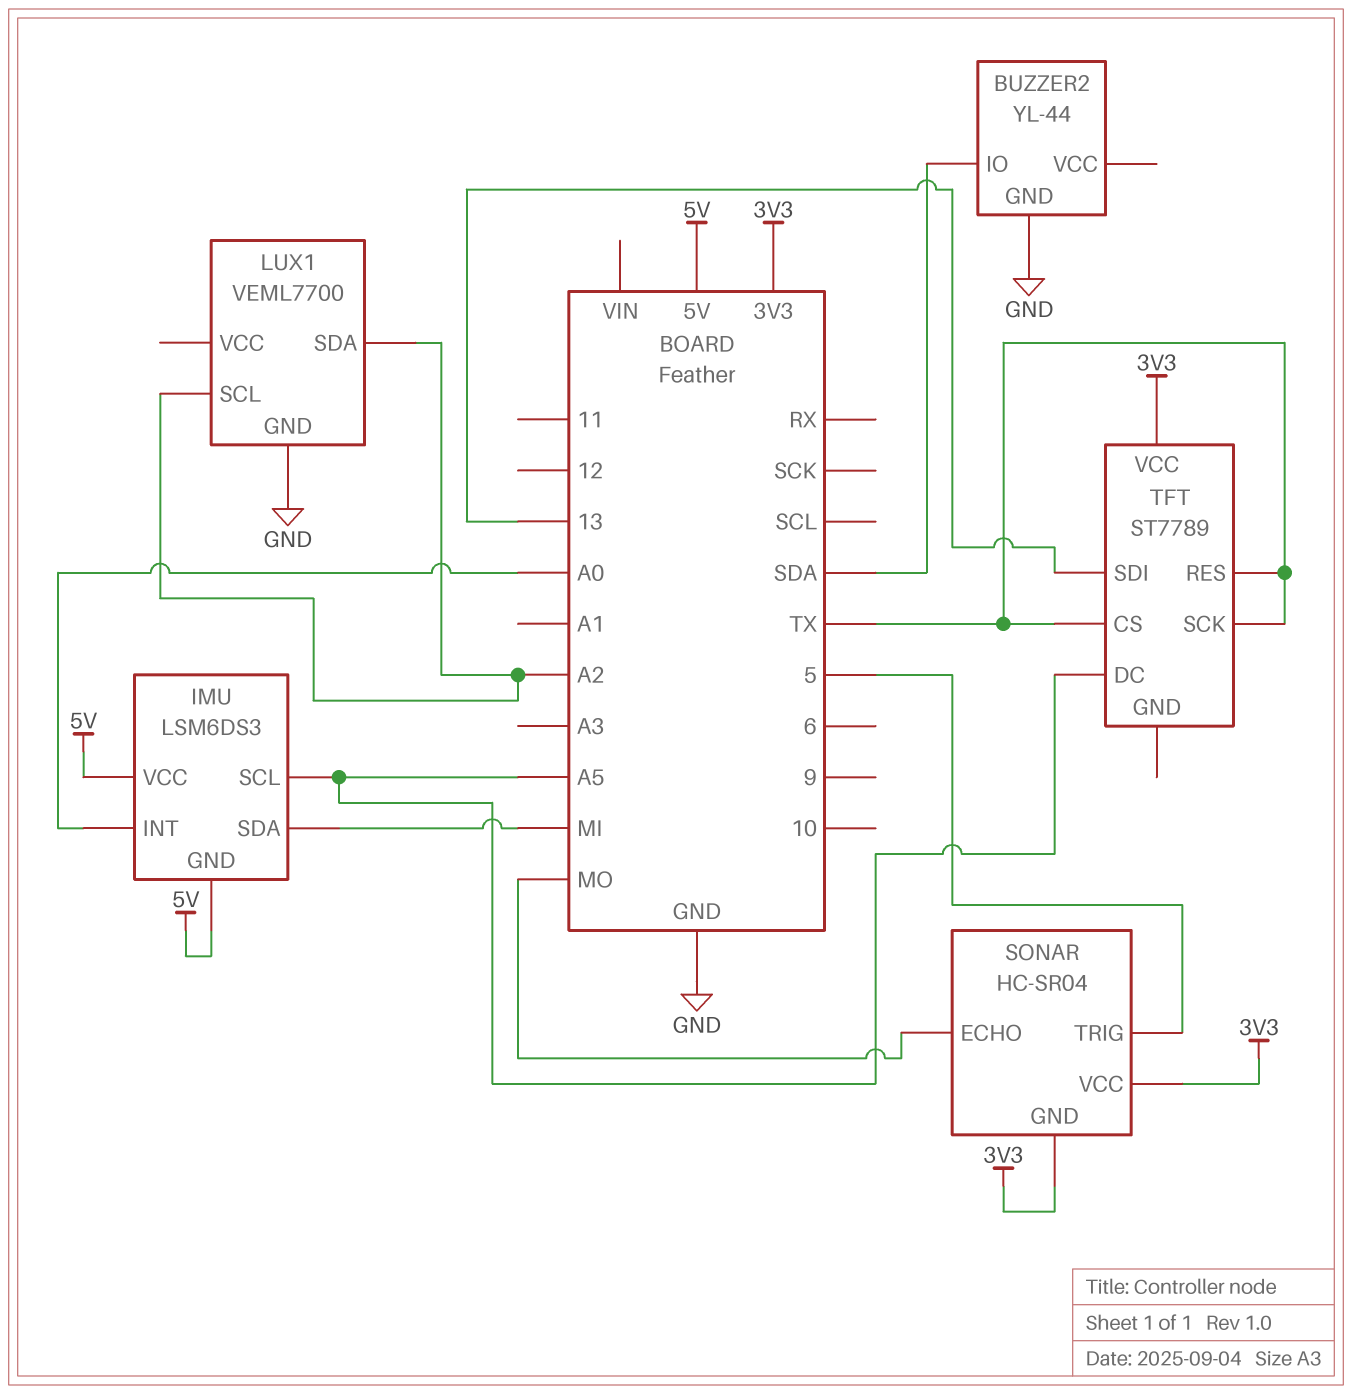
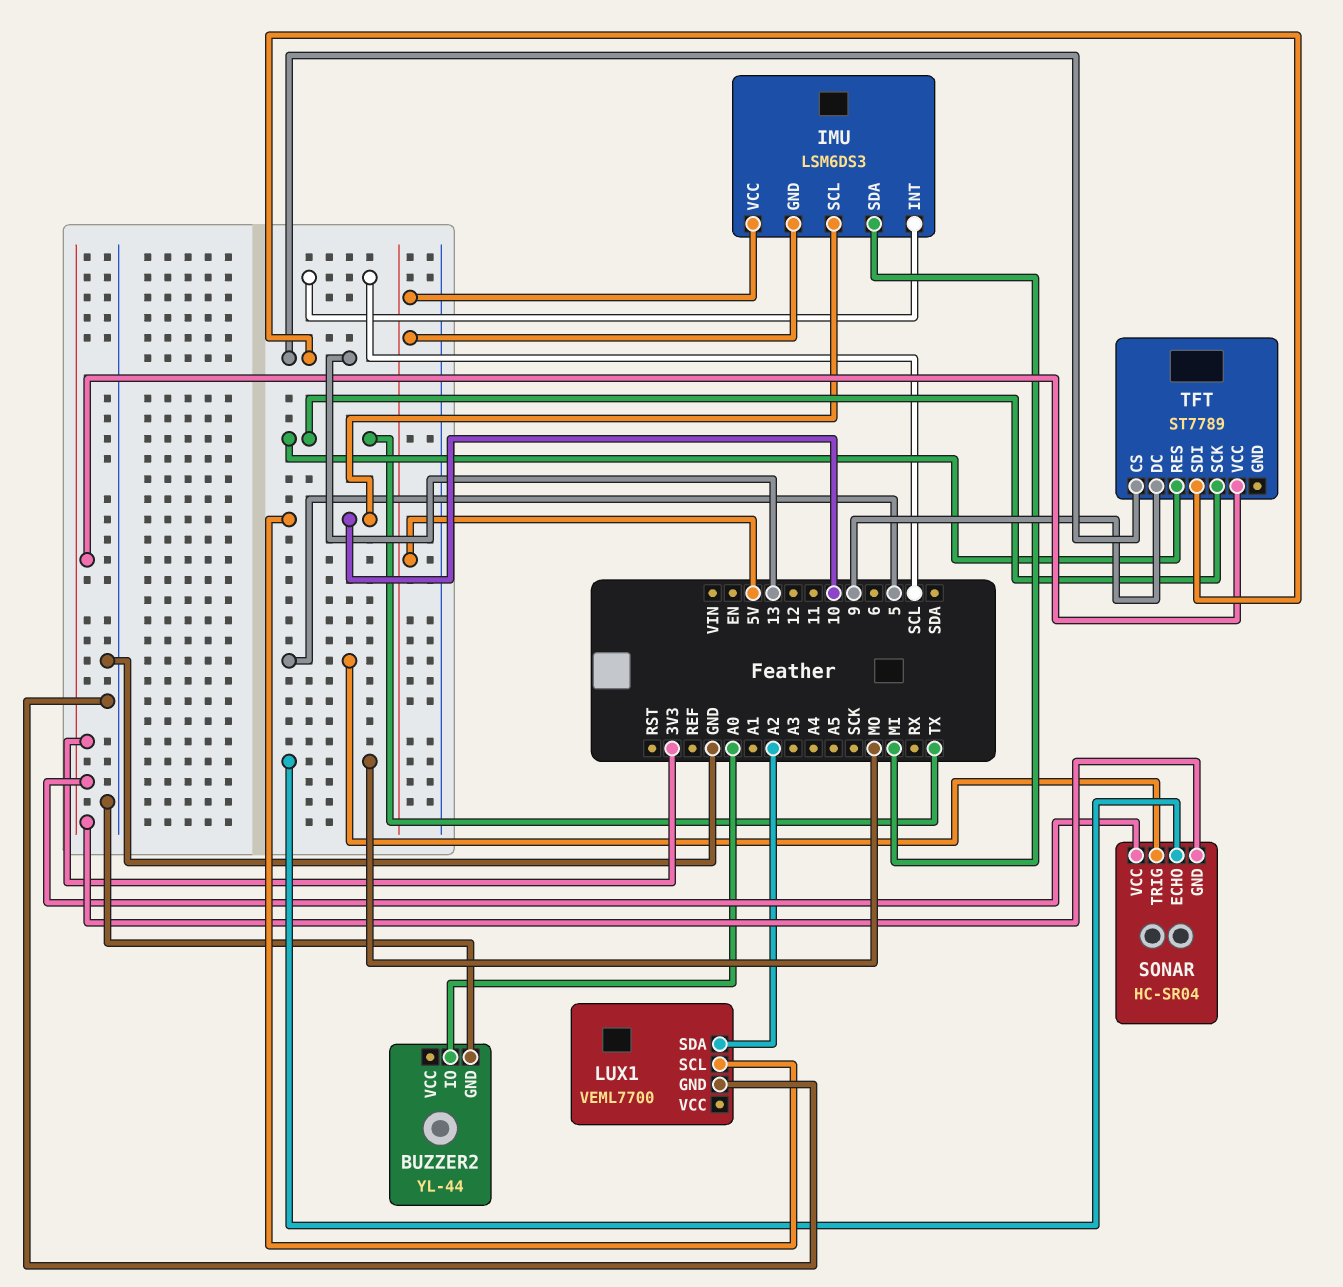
BUZZER2 pin IO: SDA -> A0
IMU pin INT: A0 -> SCL
IMU pin SCL: A5 -> 10
LUX1 pin SCL: A2 -> 10
TFT pin CS: TX -> 13
TFT pin DC: A5 -> 9

